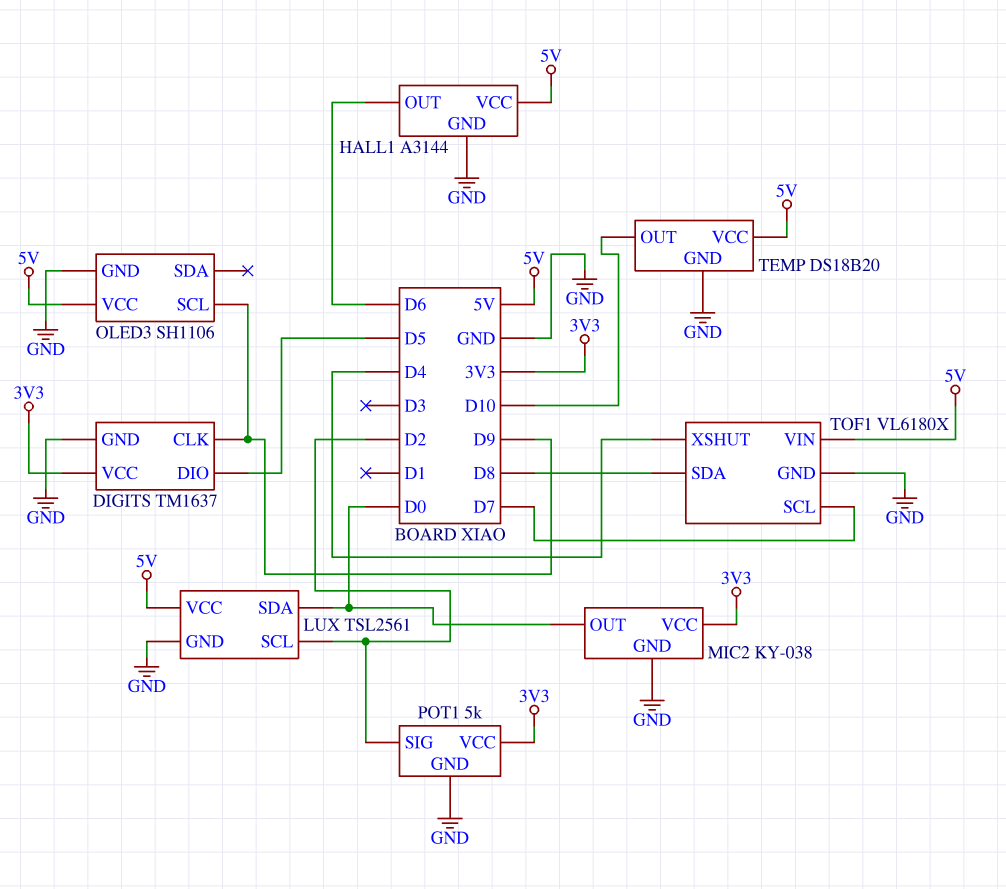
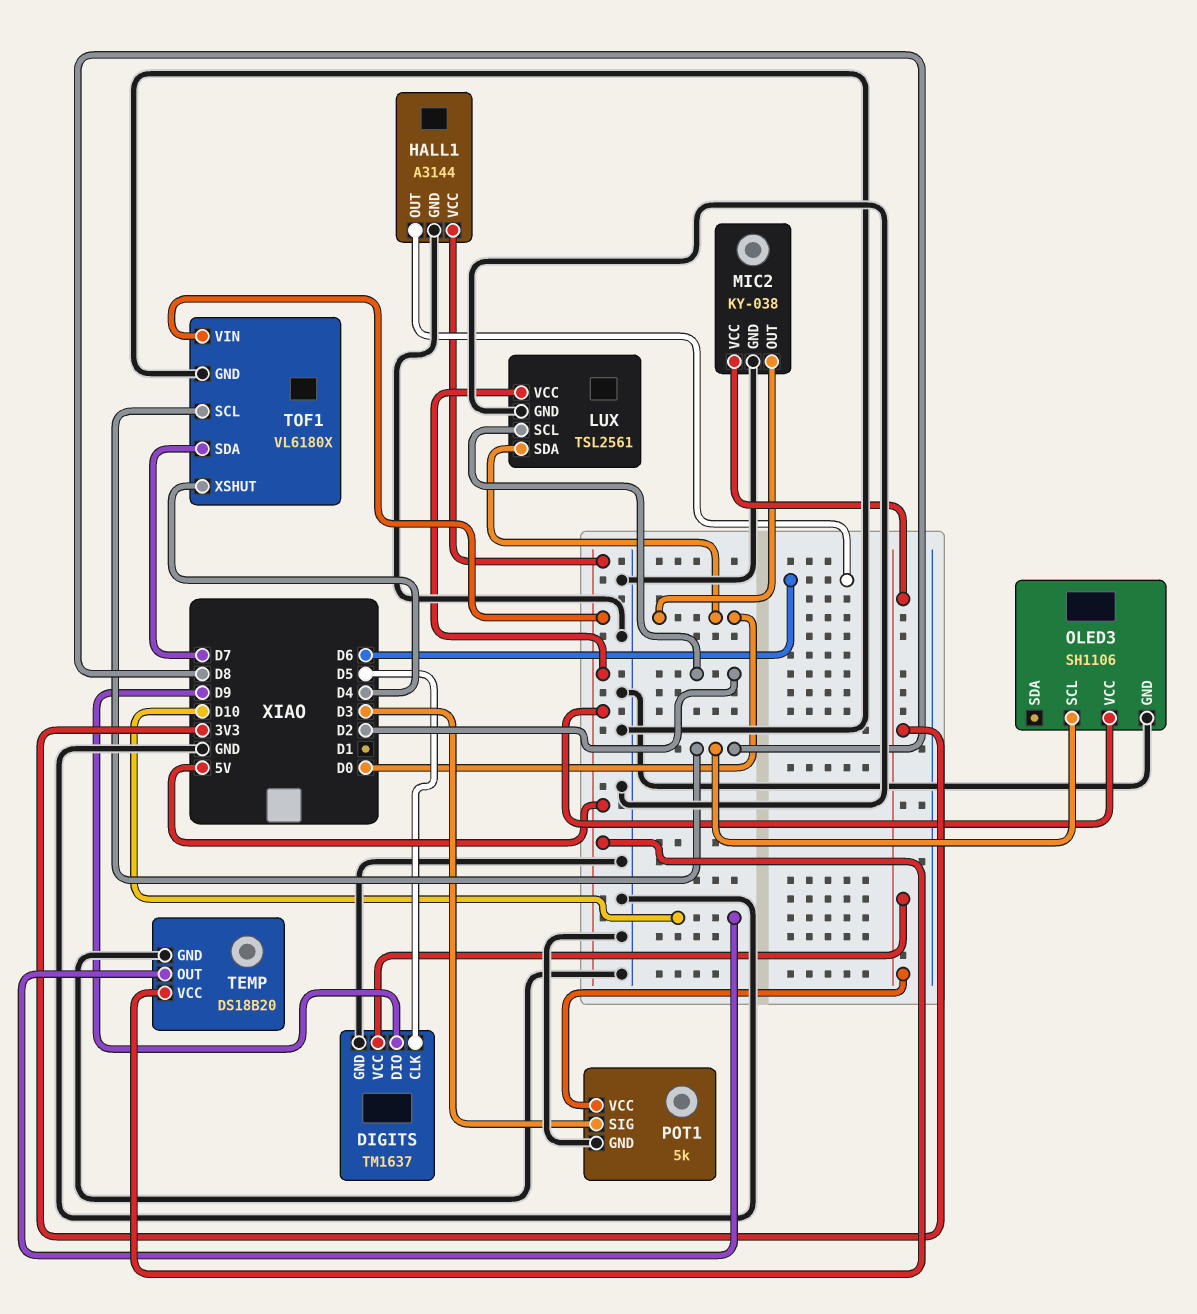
DIGITS pin CLK: D9 -> D5
DIGITS pin DIO: D5 -> D9
OLED3 pin SCL: D9 -> D8
POT1 pin SIG: D2 -> D3
TOF1 pin SCL: D7 -> D8
TOF1 pin SDA: D8 -> D7

